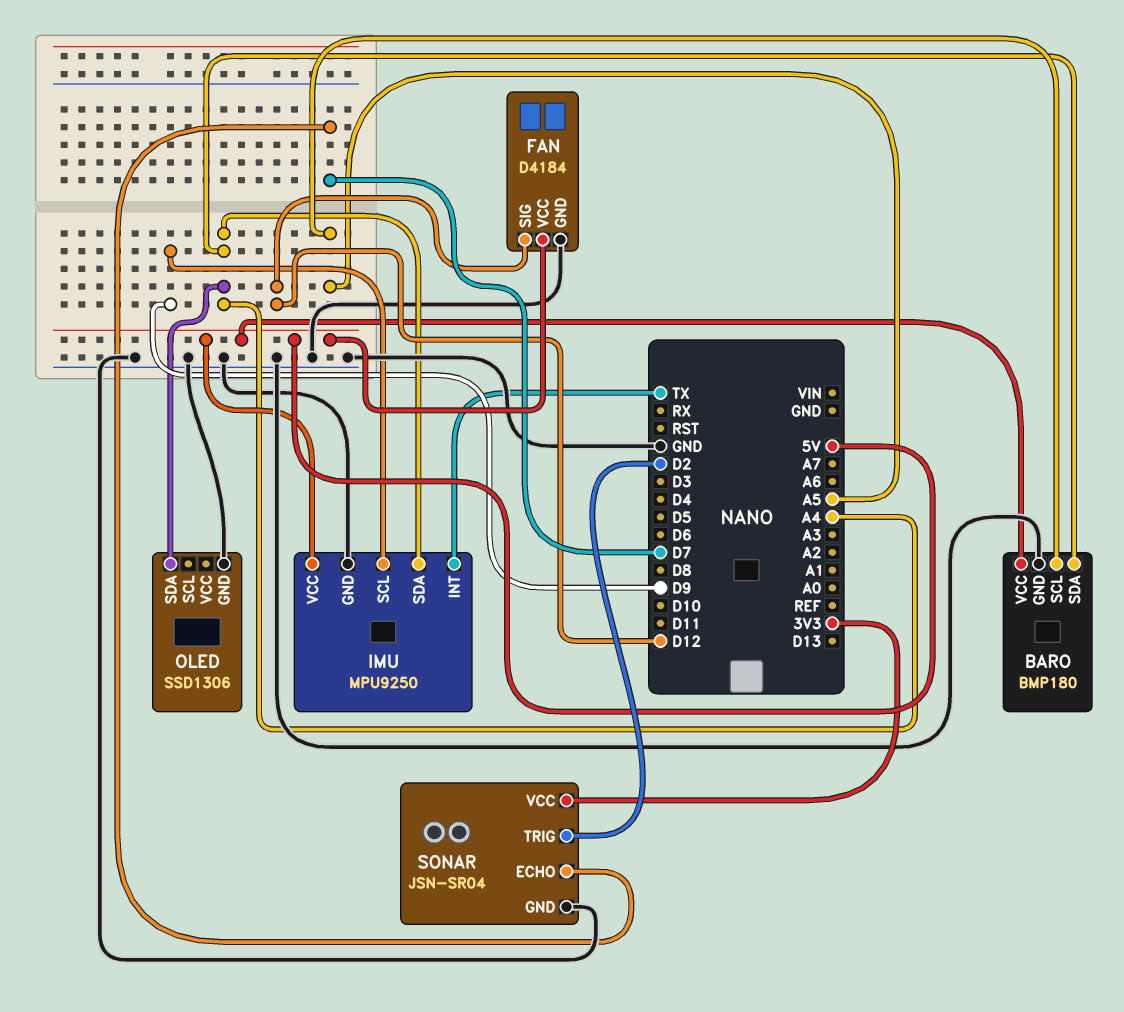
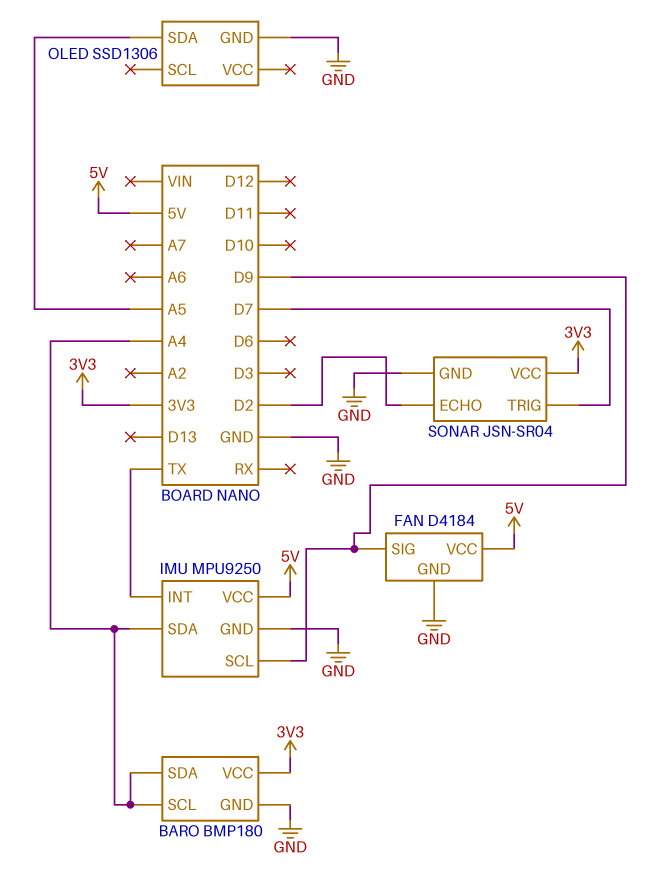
BARO pin SCL: A5 -> A4
BARO pin VCC: 5V -> 3V3
FAN pin SIG: D12 -> D9
OLED pin SDA: A4 -> A5
SONAR pin ECHO: D7 -> D2
SONAR pin TRIG: D2 -> D7

